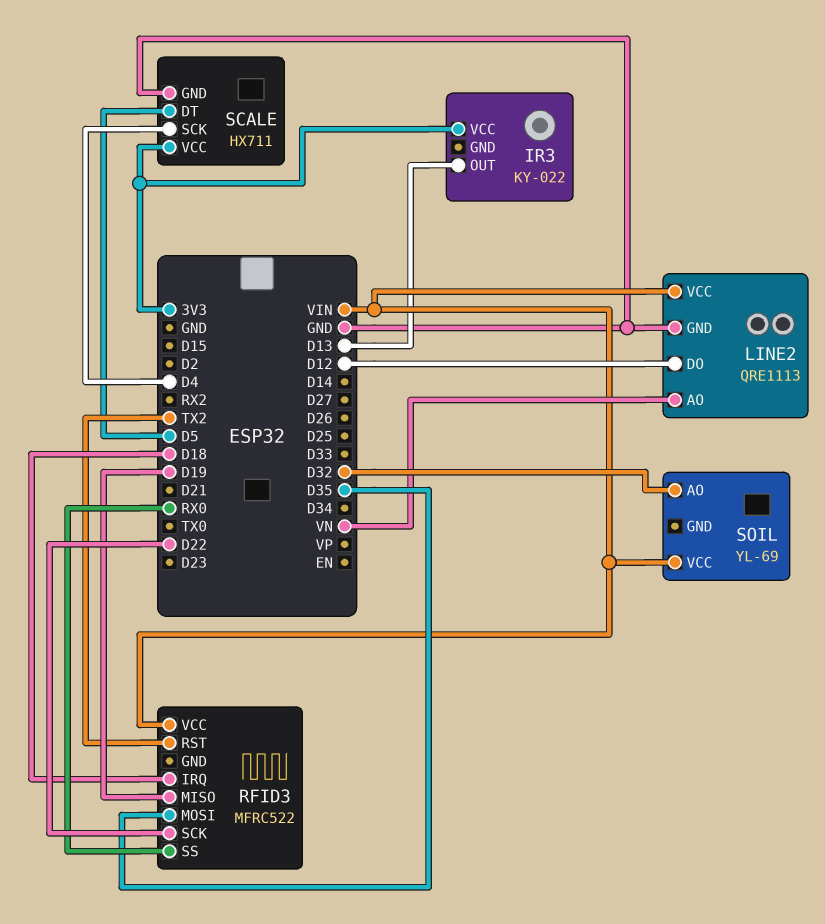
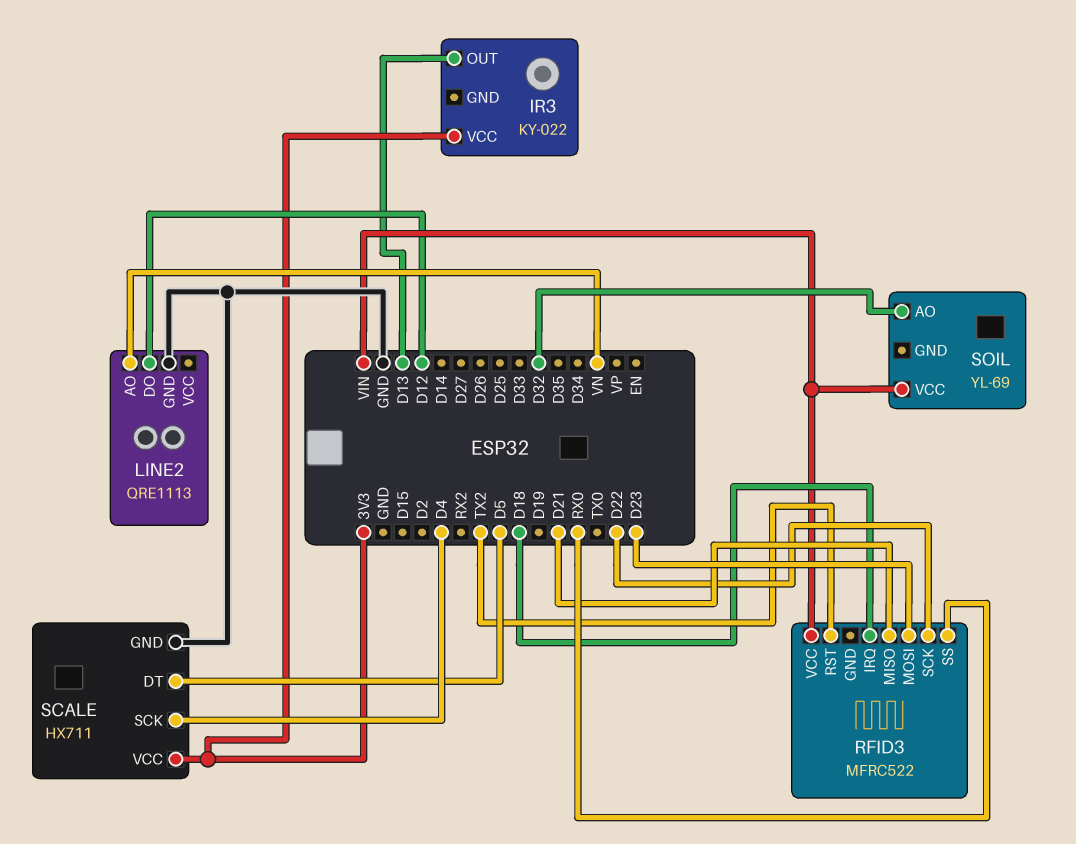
LINE2 pin VCC: VIN -> none
RFID3 pin MISO: D19 -> D21
RFID3 pin MOSI: D35 -> D23

